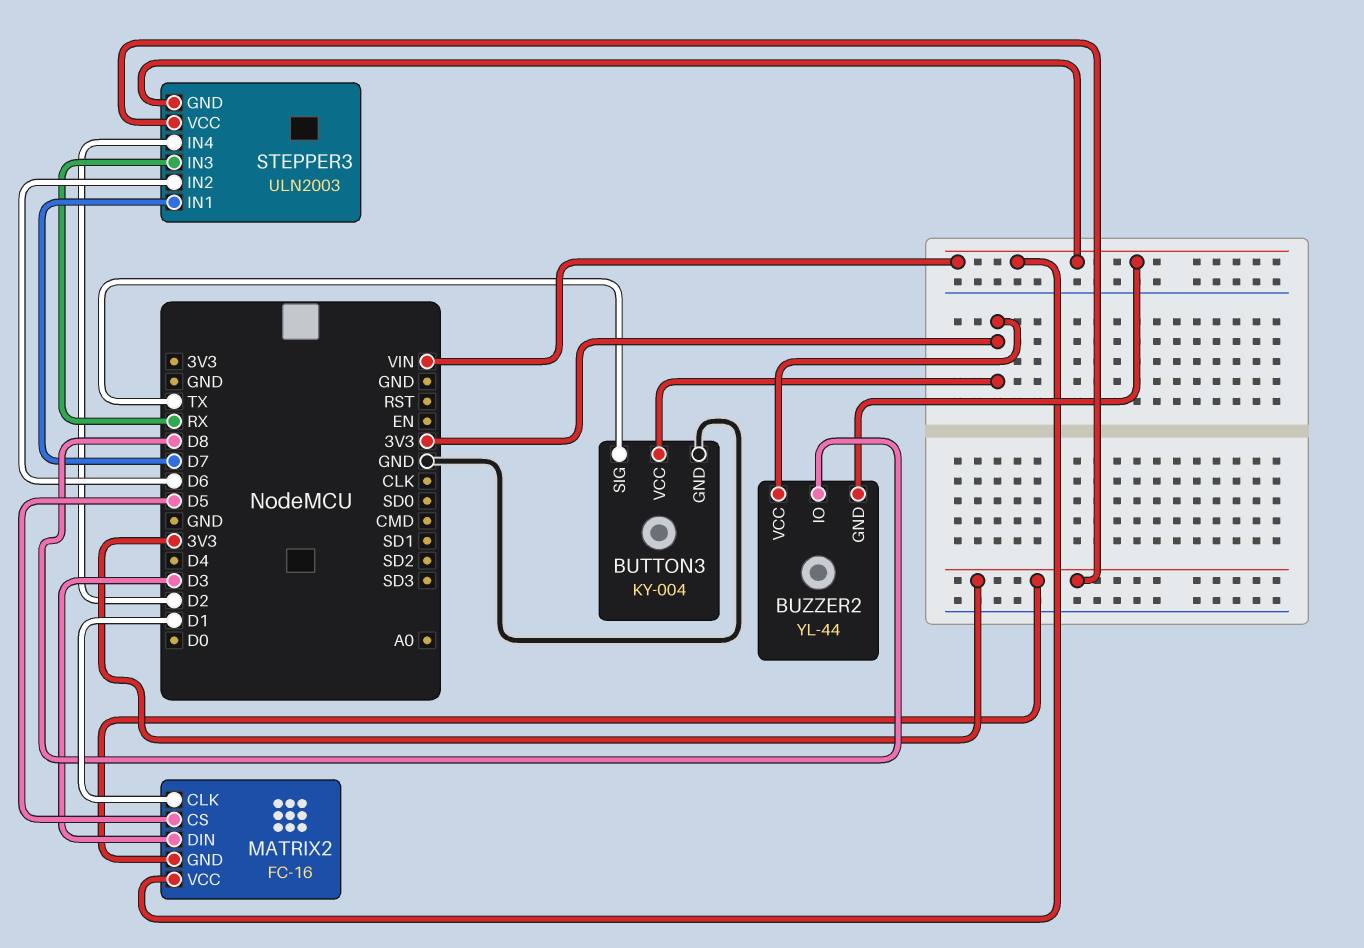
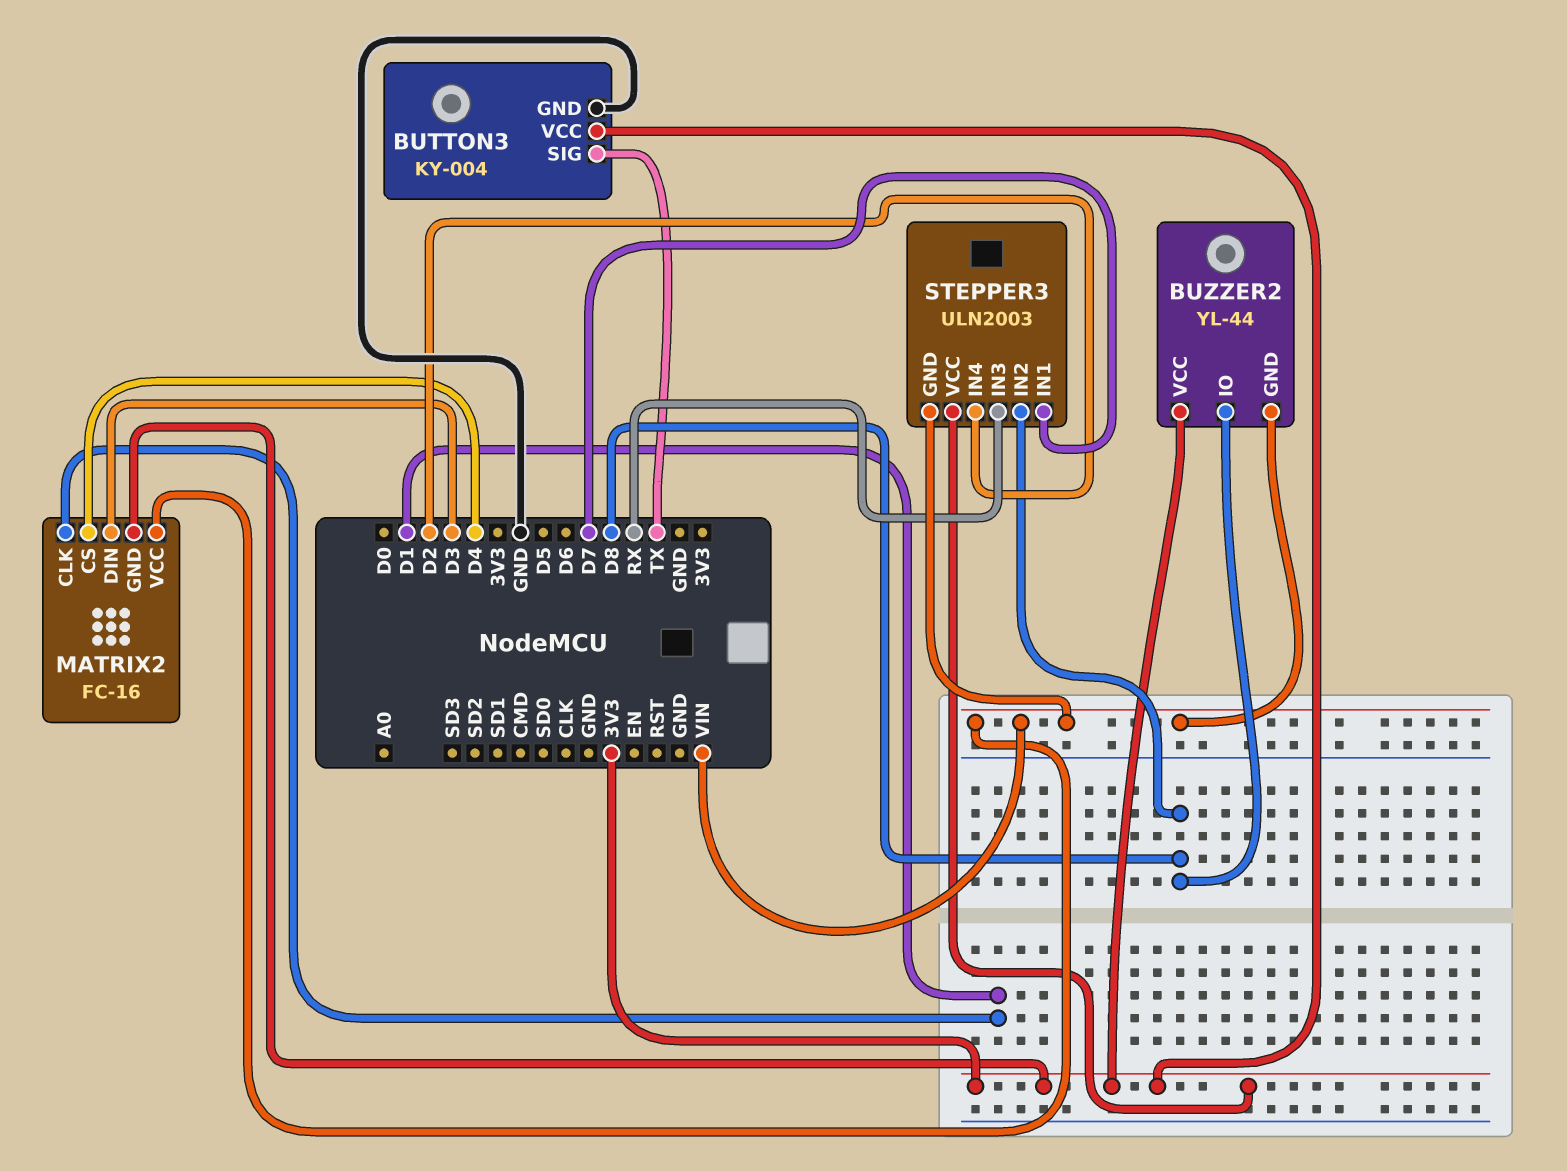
MATRIX2 pin CS: D5 -> D4
STEPPER3 pin IN2: D6 -> D8

